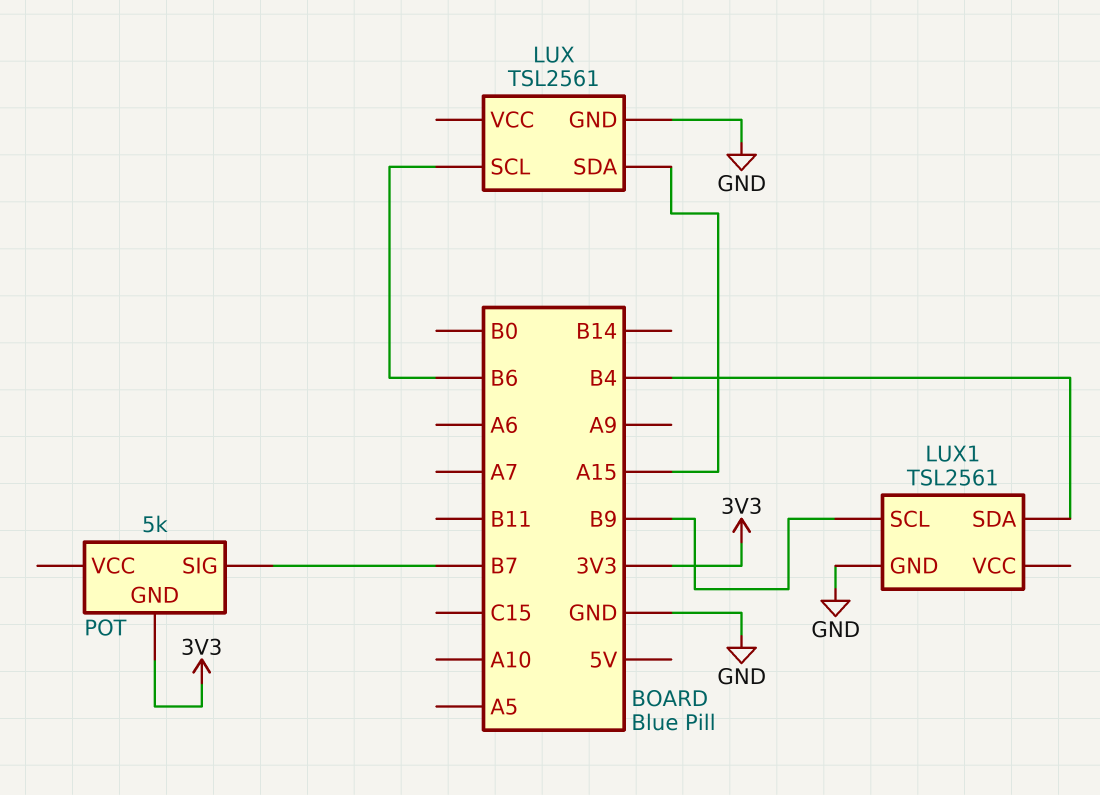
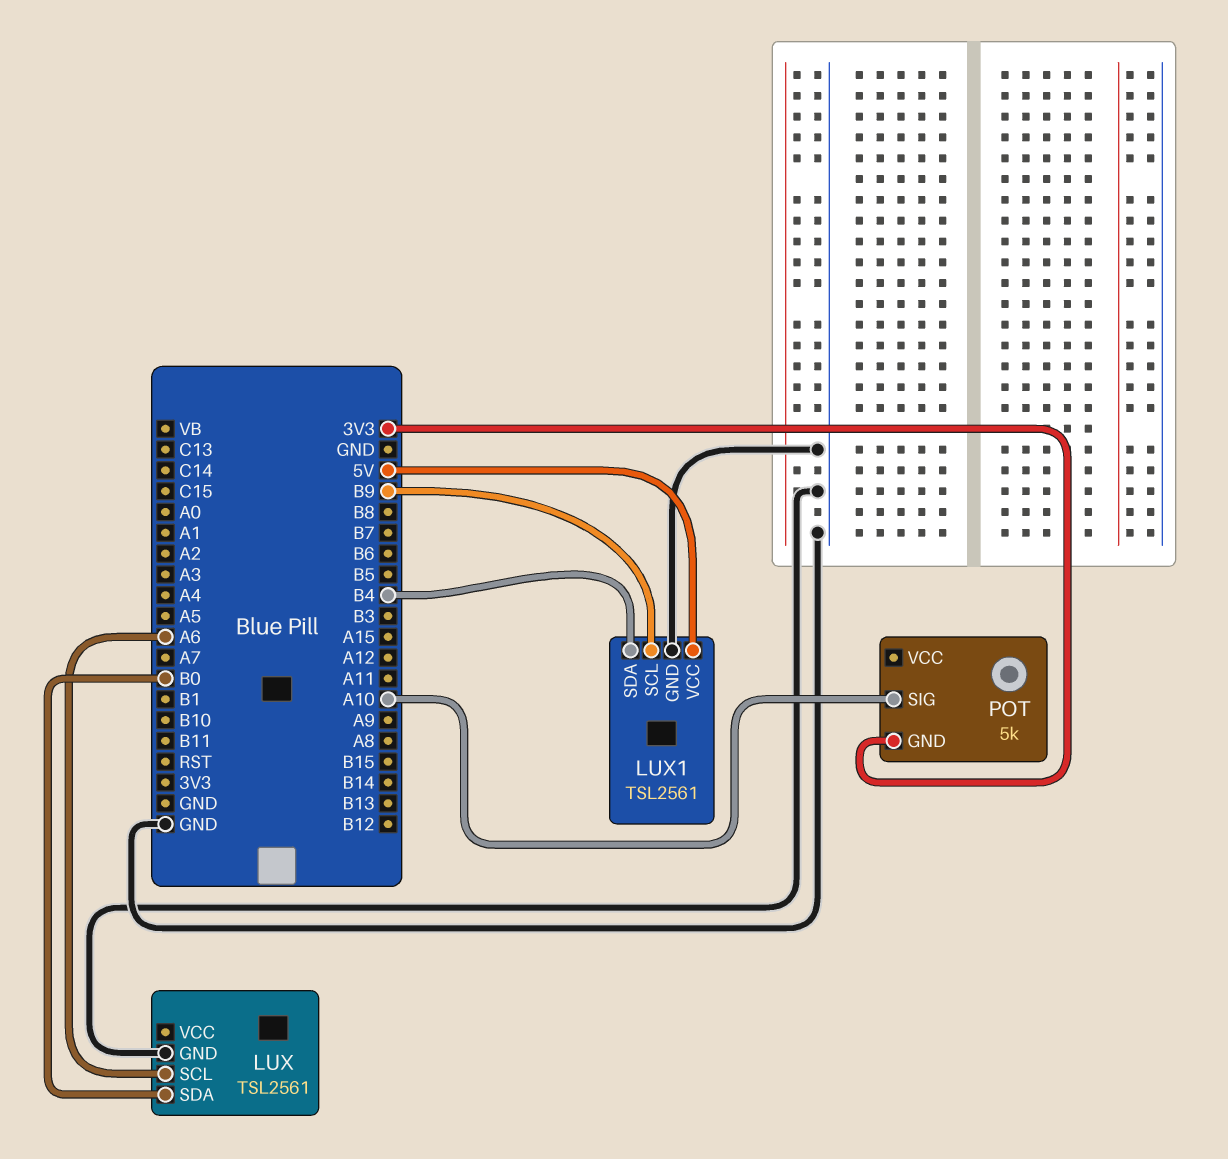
LUX pin SCL: B6 -> A6
LUX pin SDA: A15 -> B0
LUX1 pin VCC: none -> 5V
POT pin SIG: B7 -> A10

